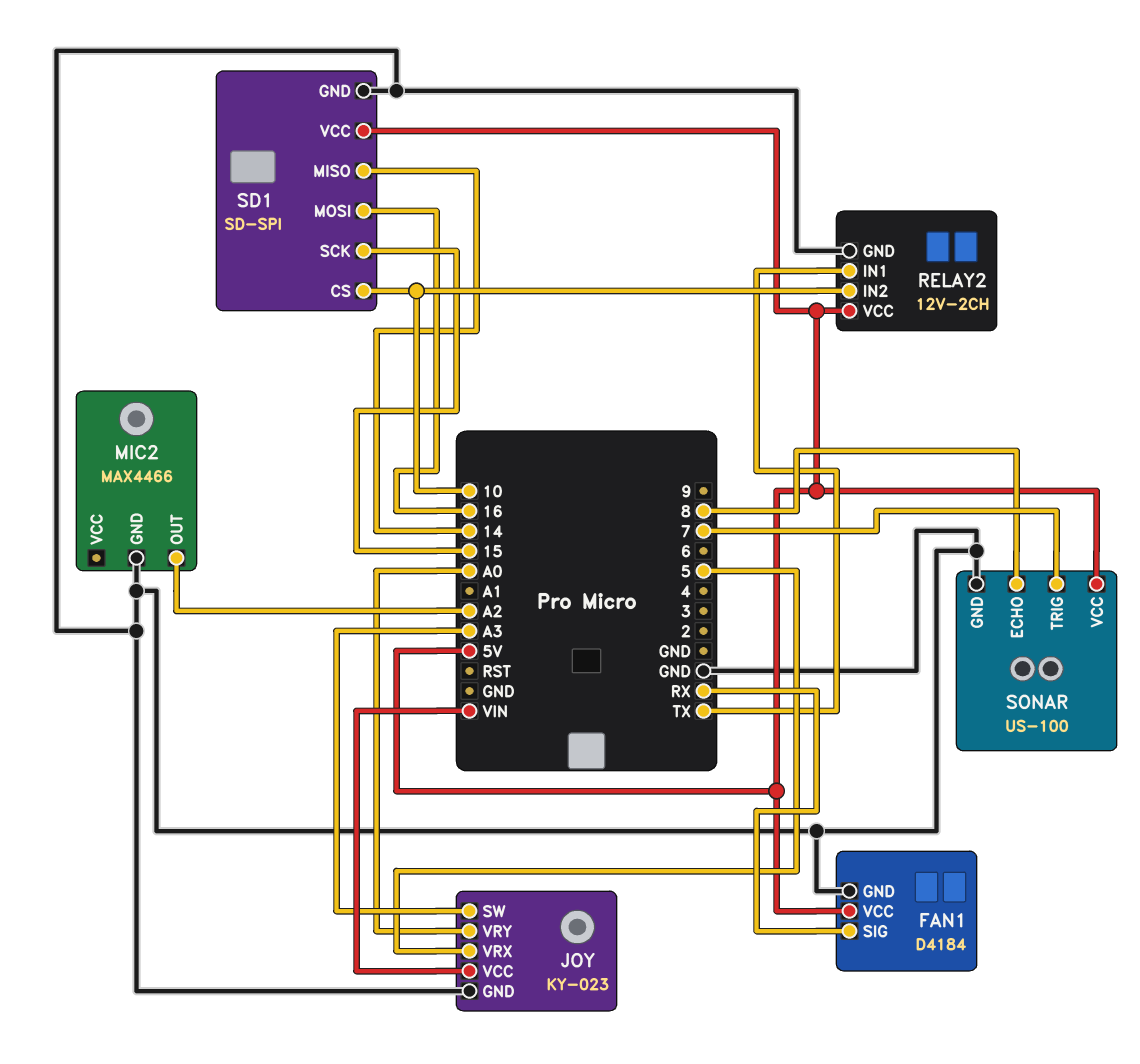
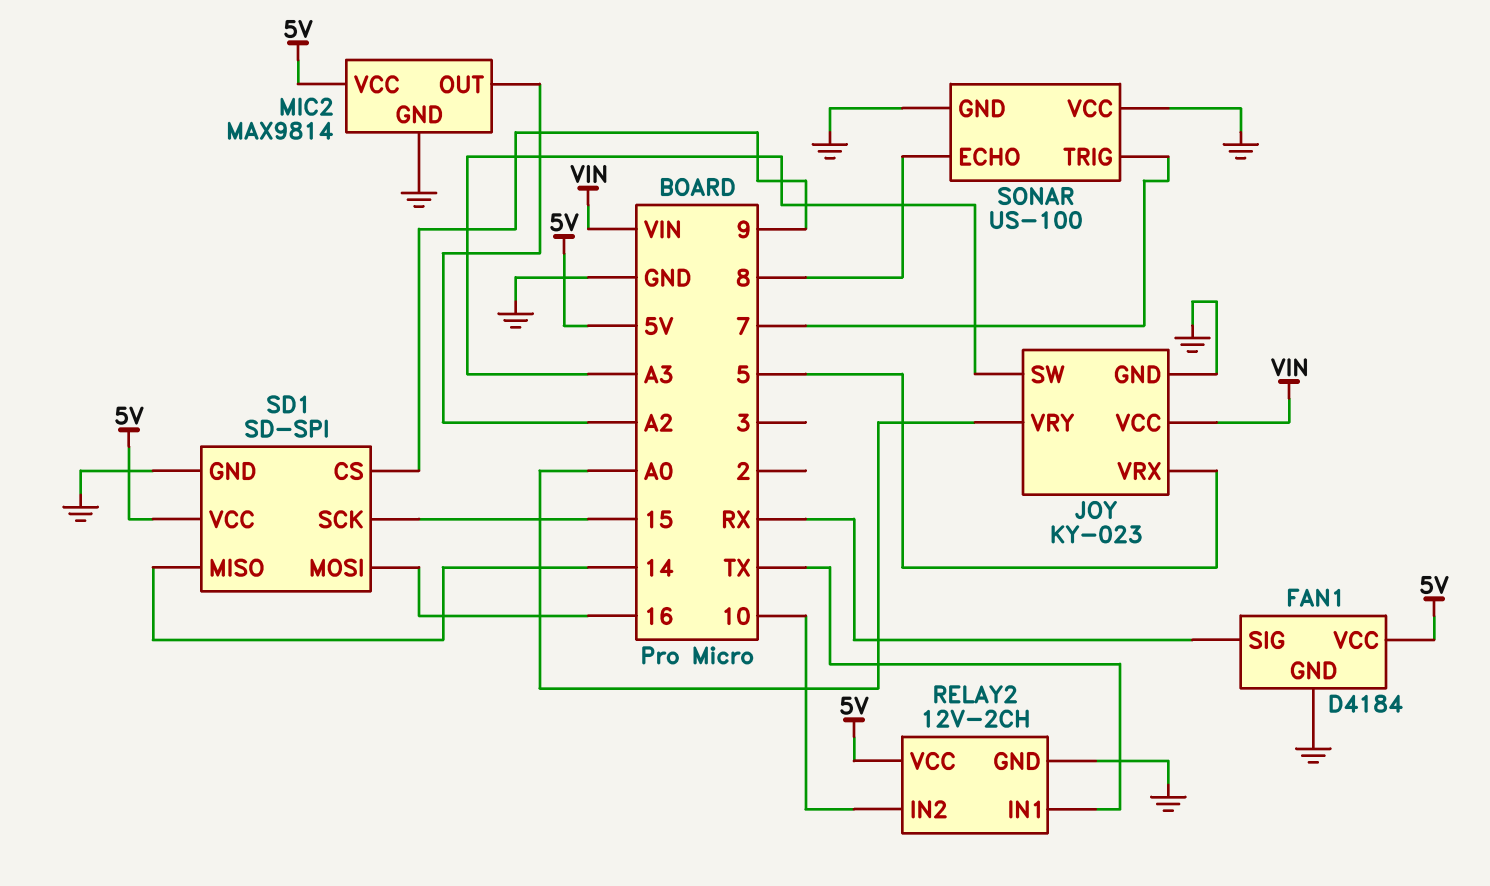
MIC2: MAX4466 -> MAX9814
MIC2 pin VCC: none -> 5V
SD1 pin CS: 10 -> 9
SONAR pin VCC: 5V -> GND

